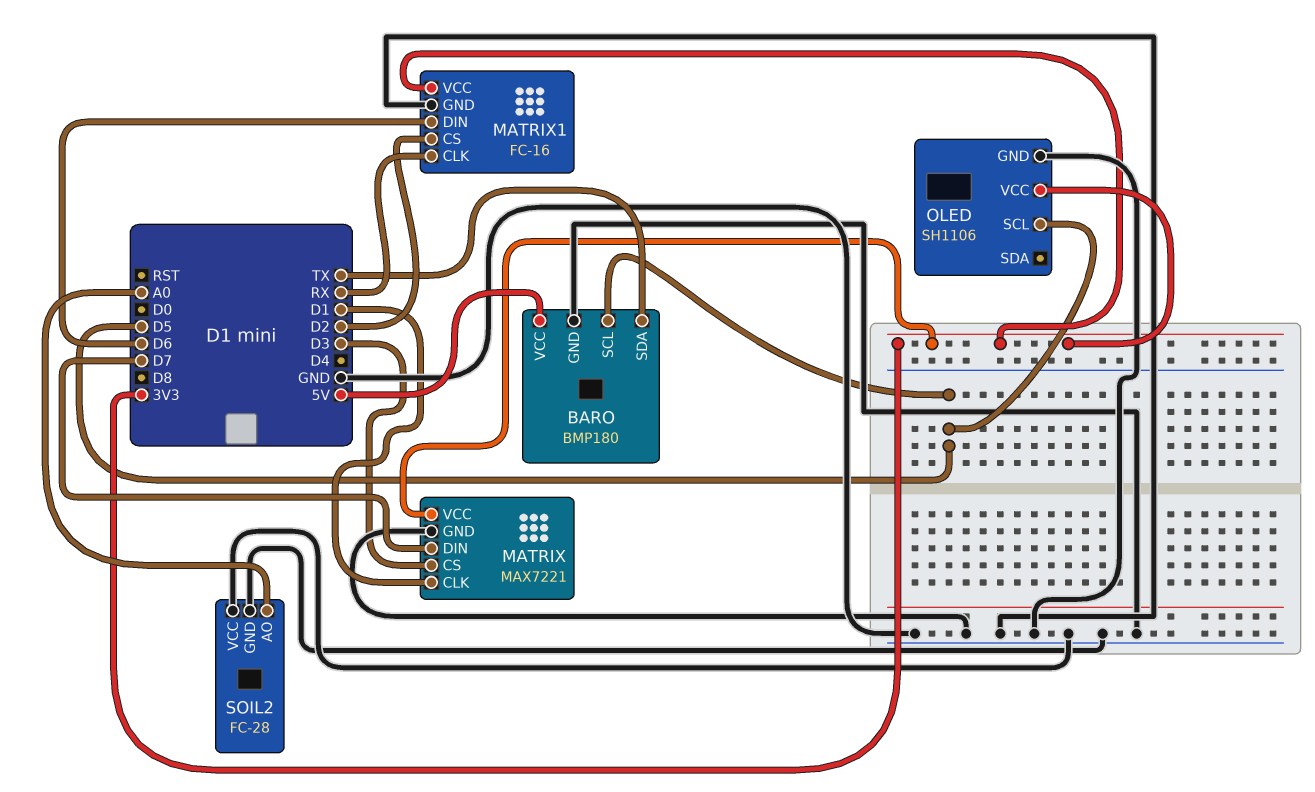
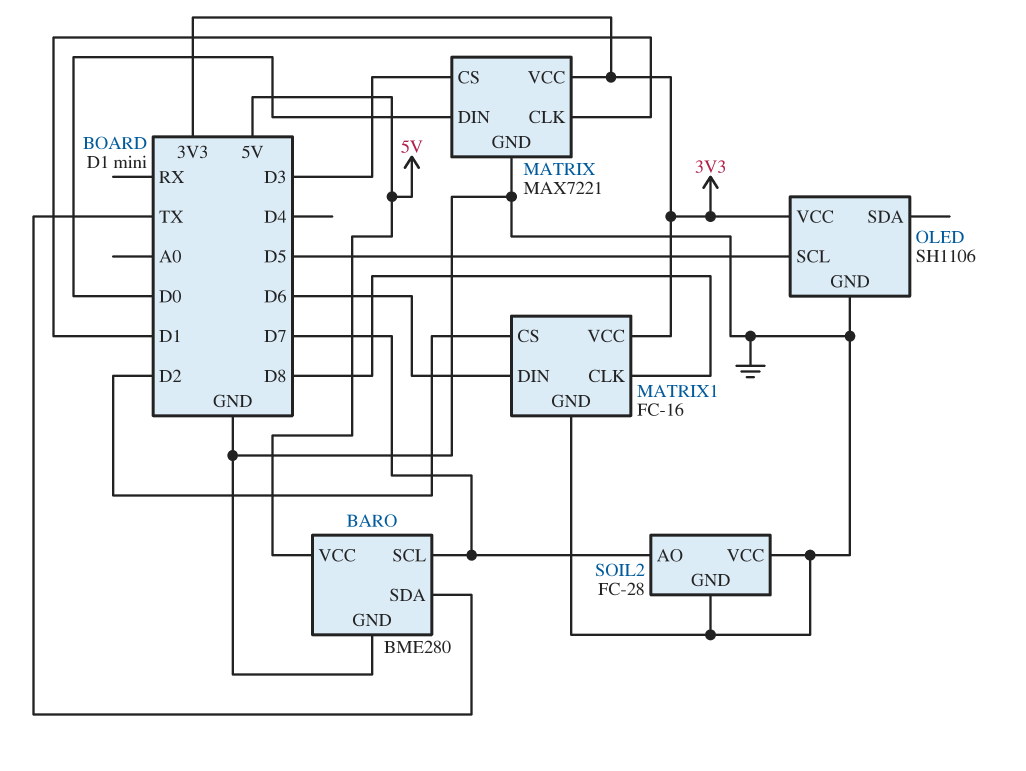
BARO: BMP180 -> BME280
BARO pin SCL: D5 -> D7
MATRIX pin DIN: D7 -> D0
MATRIX1 pin CLK: RX -> D8
SOIL2 pin AO: A0 -> D7

